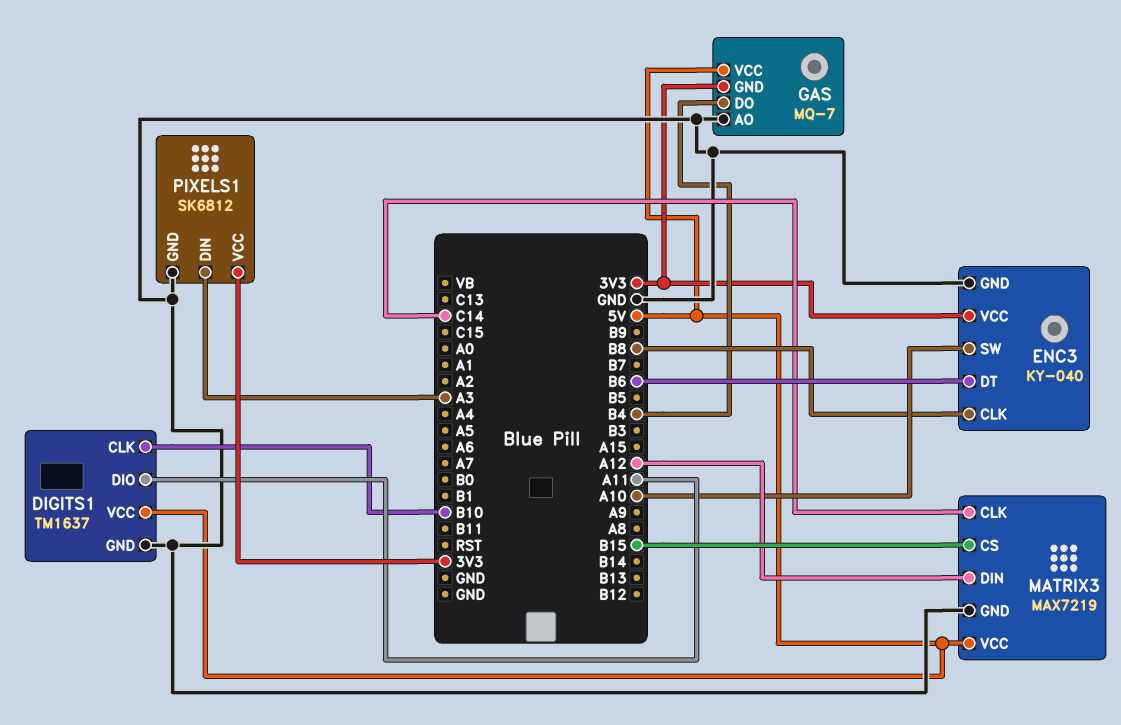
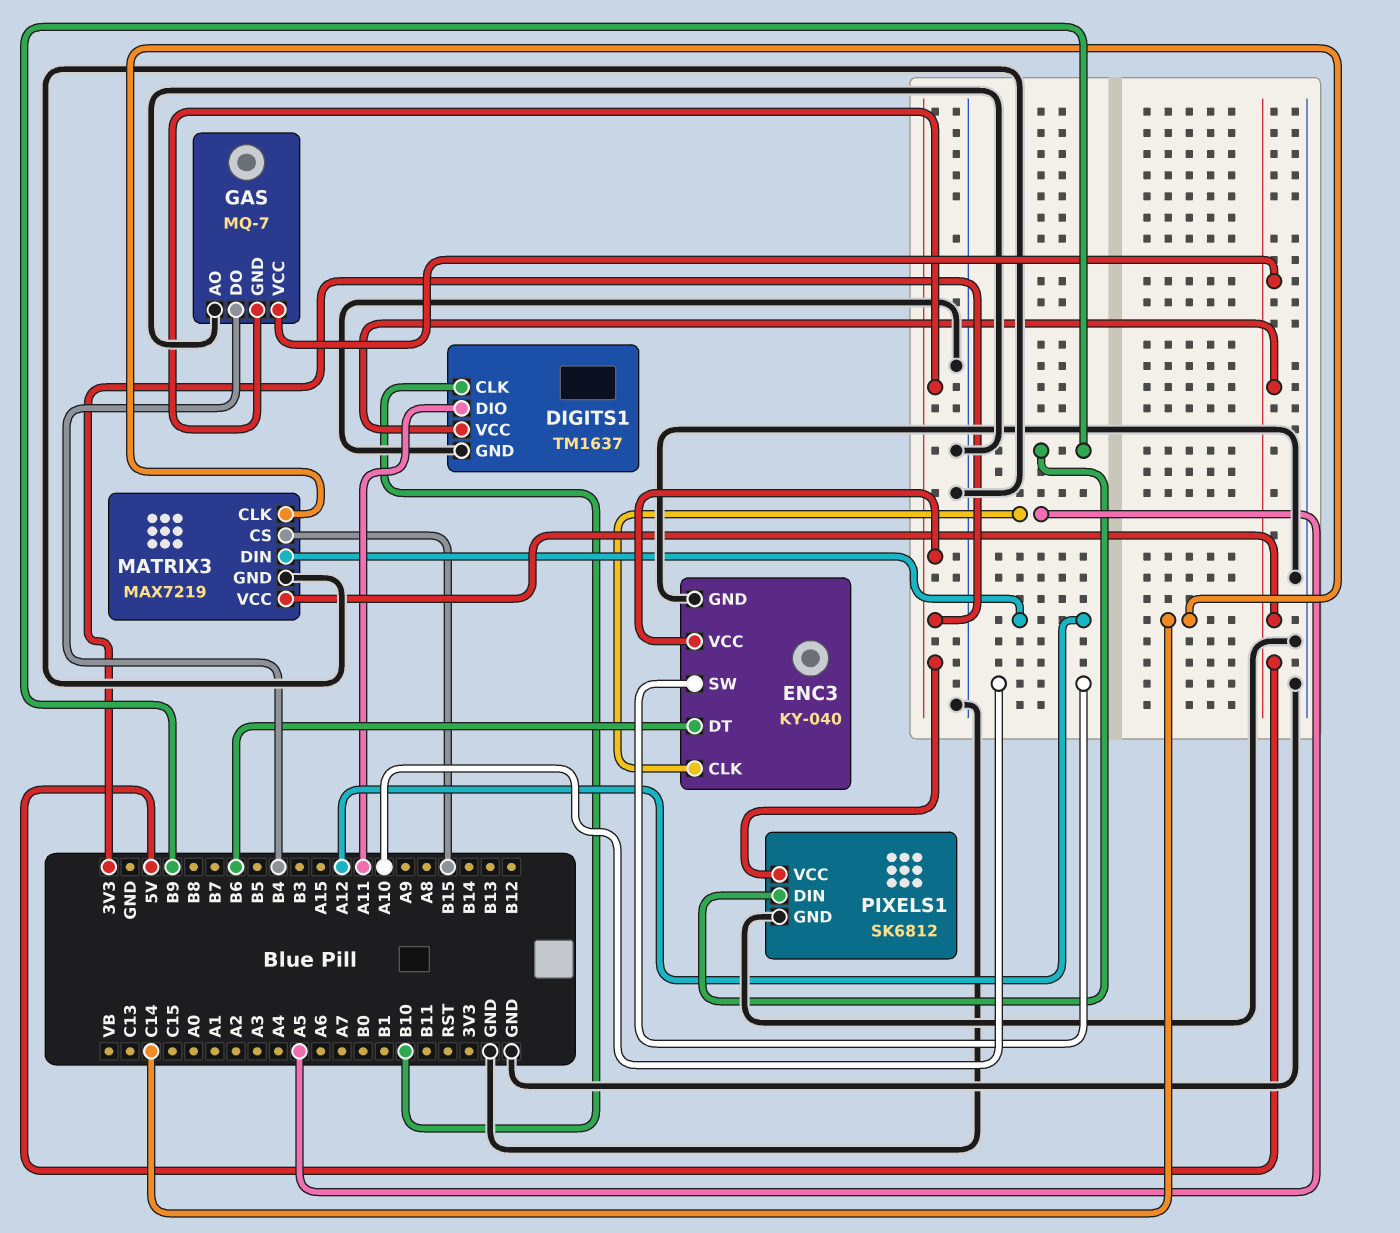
ENC3 pin CLK: B8 -> A5
PIXELS1 pin DIN: A3 -> B9

